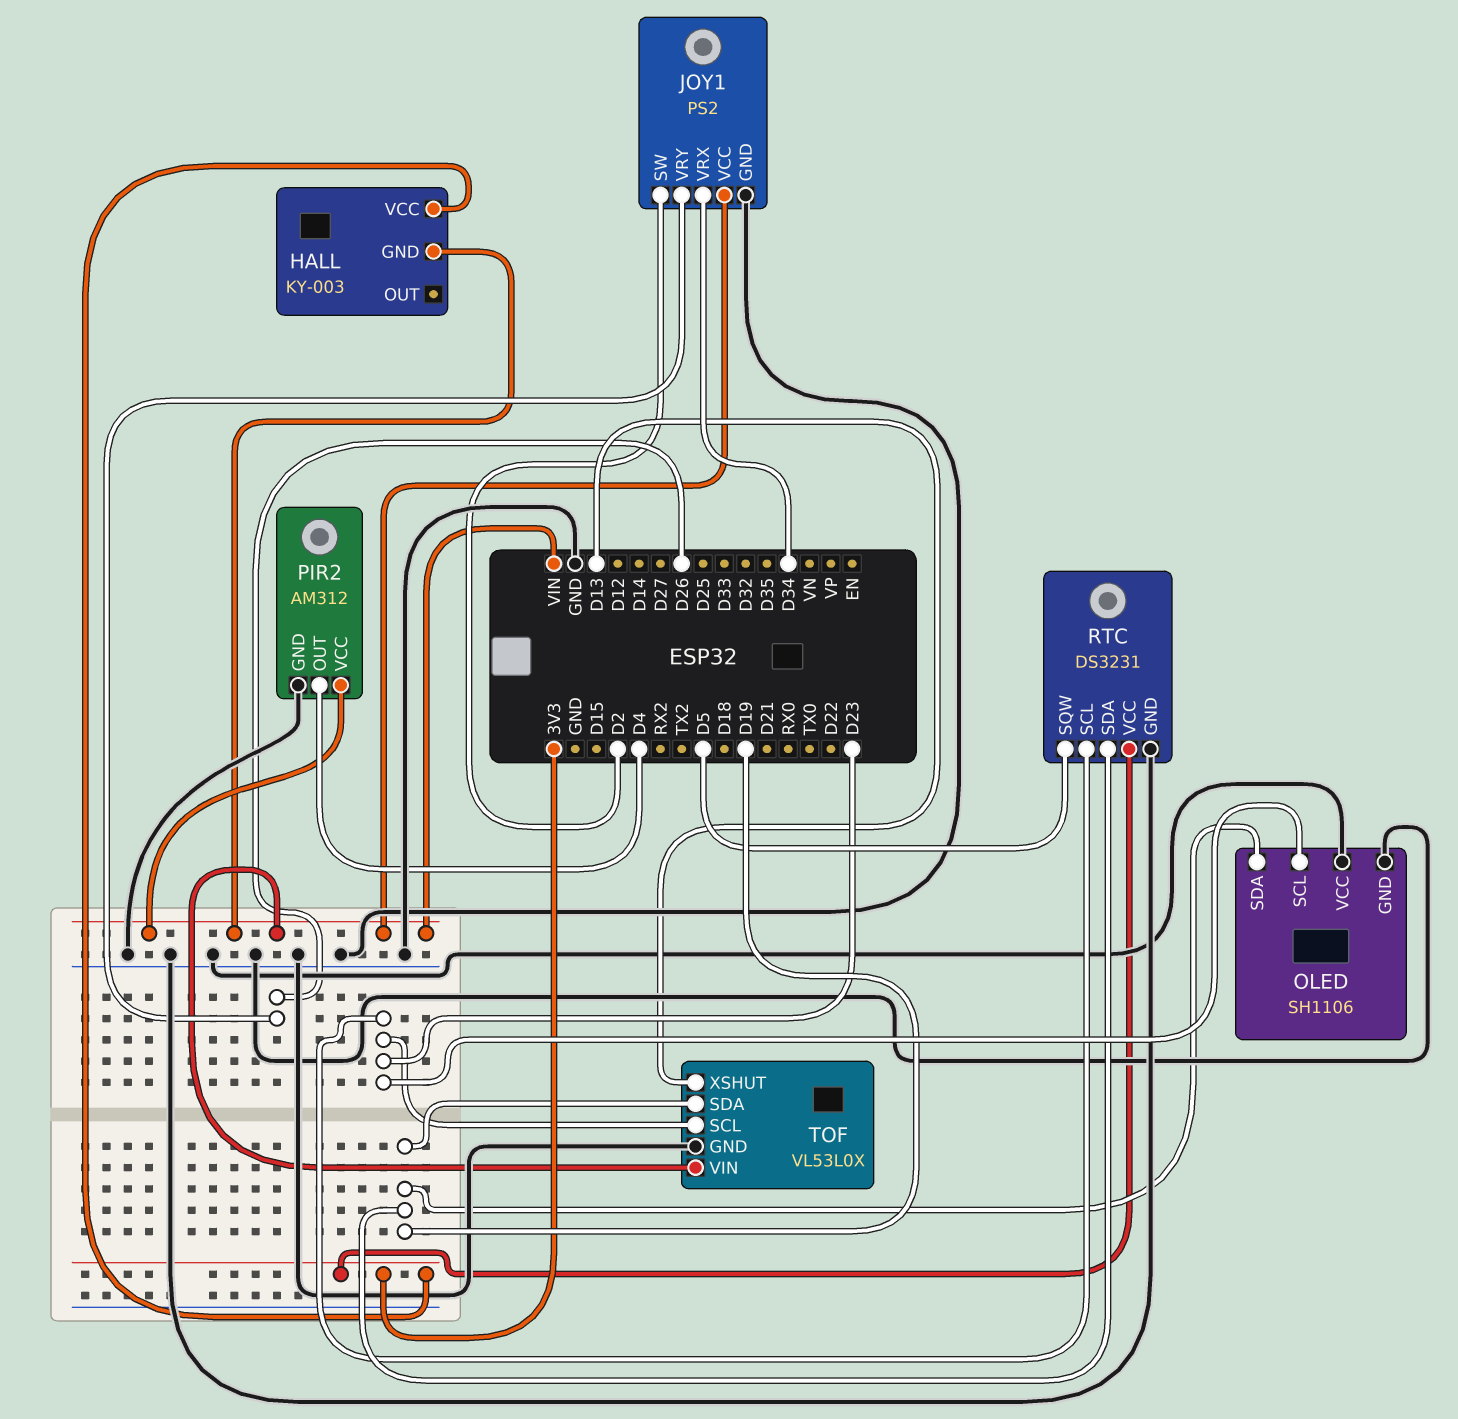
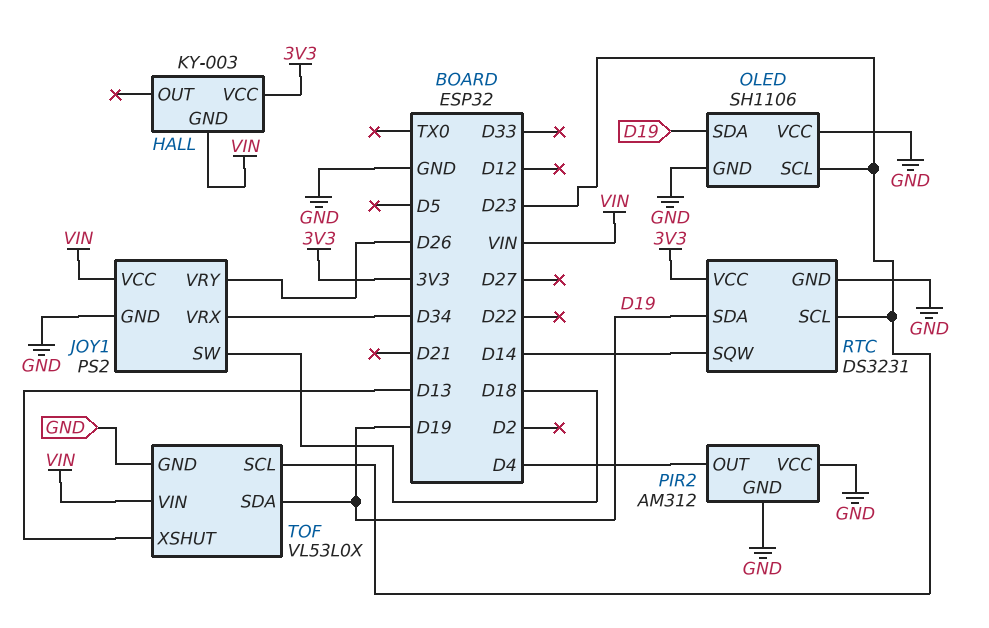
JOY1 pin SW: D2 -> D18
PIR2 pin VCC: VIN -> GND
RTC pin SQW: D5 -> D14

